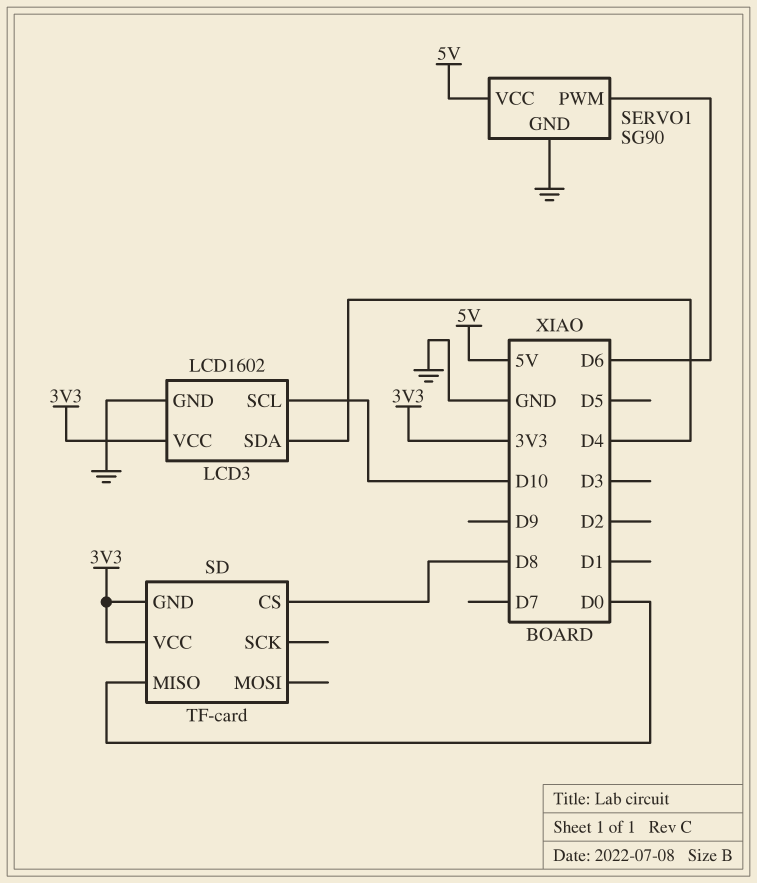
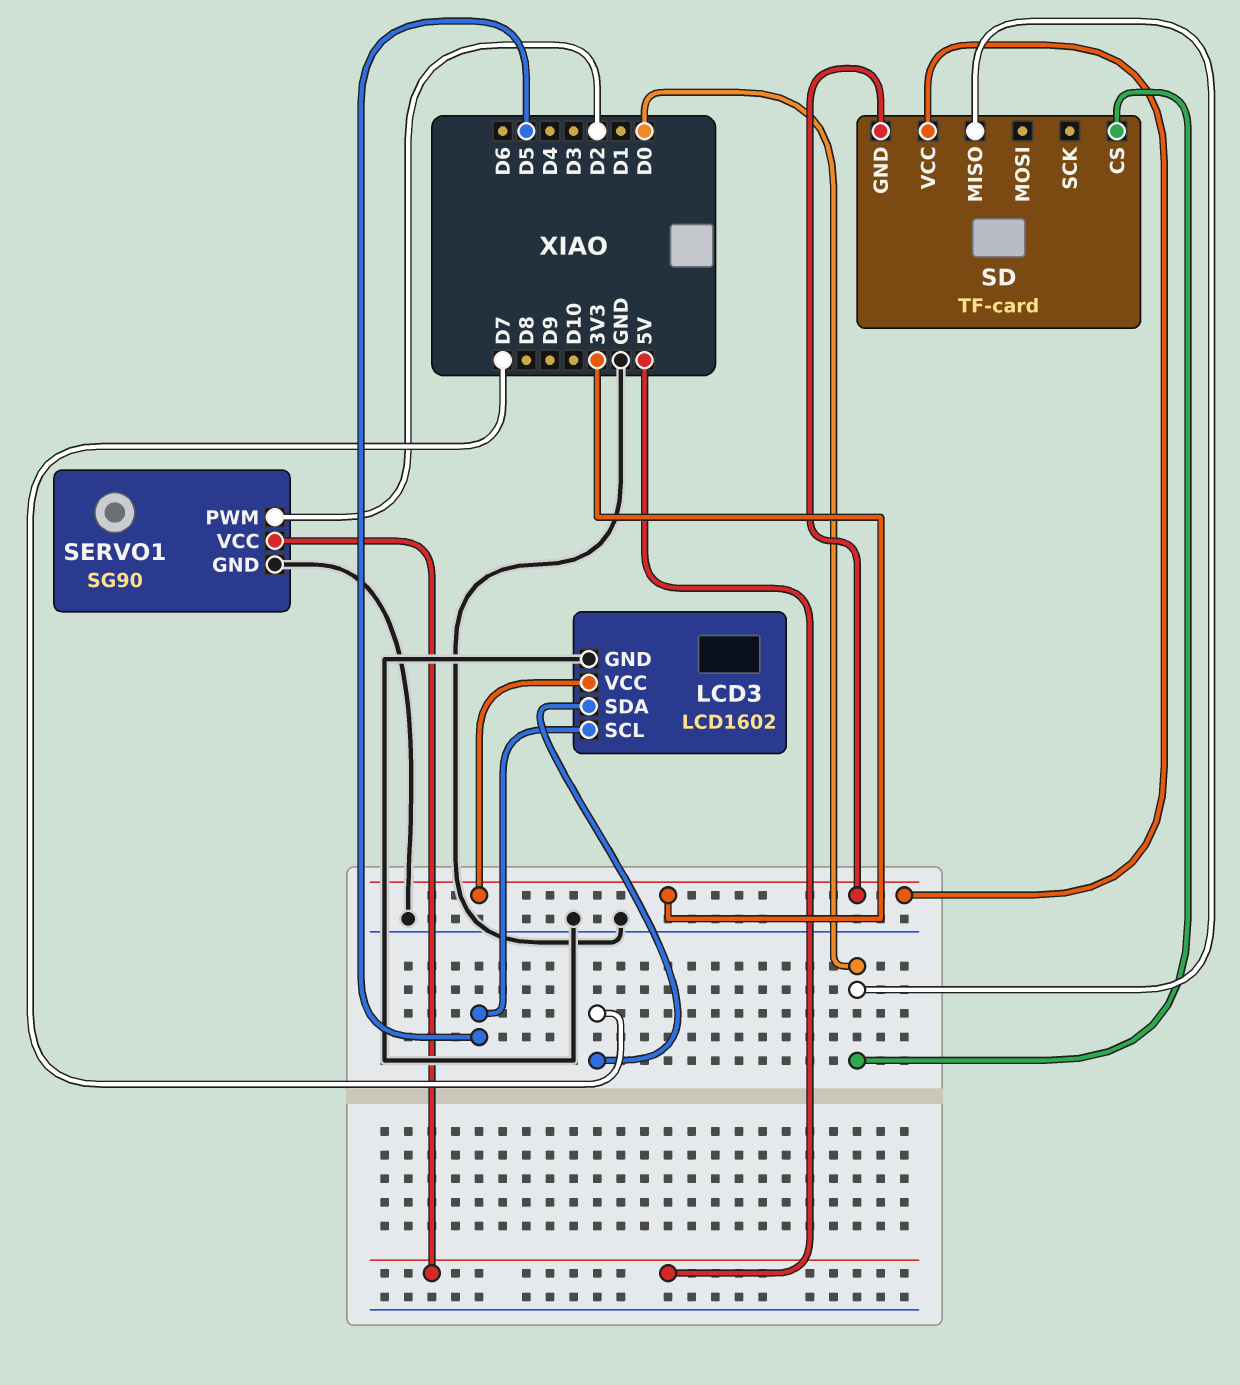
LCD3 pin SCL: D10 -> D5
LCD3 pin SDA: D4 -> D7
SD pin CS: D8 -> D0
SERVO1 pin PWM: D6 -> D2

